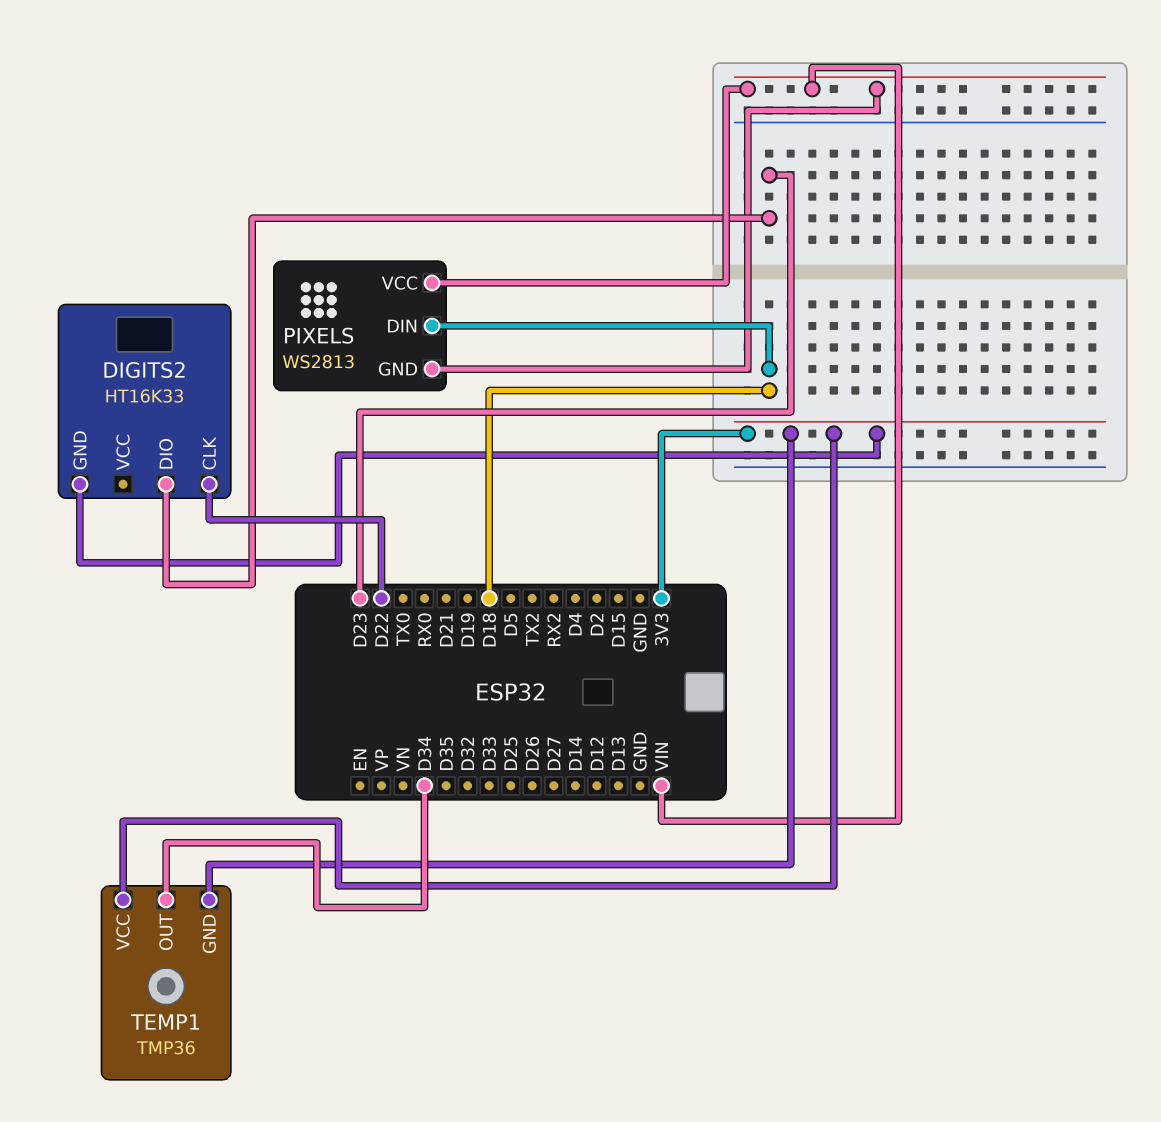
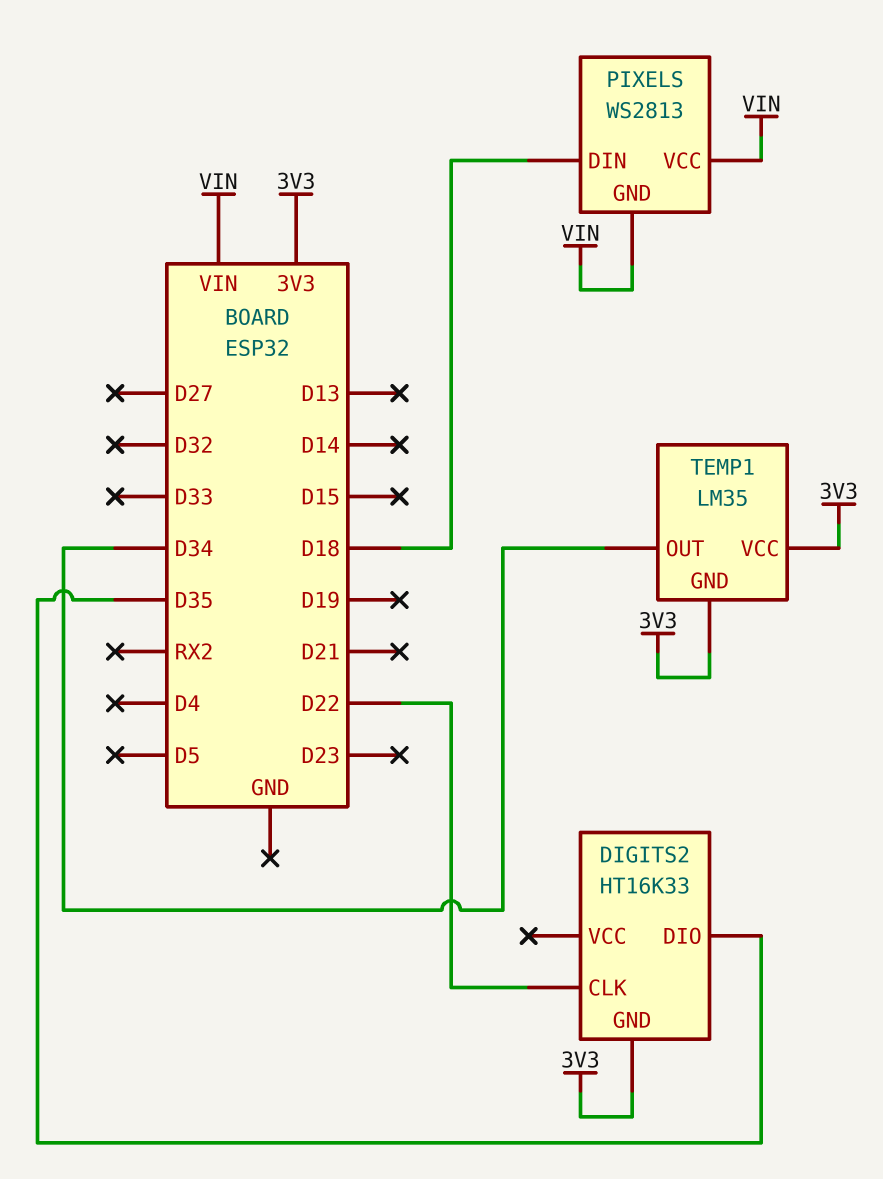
DIGITS2 pin DIO: D23 -> D35
TEMP1: TMP36 -> LM35

